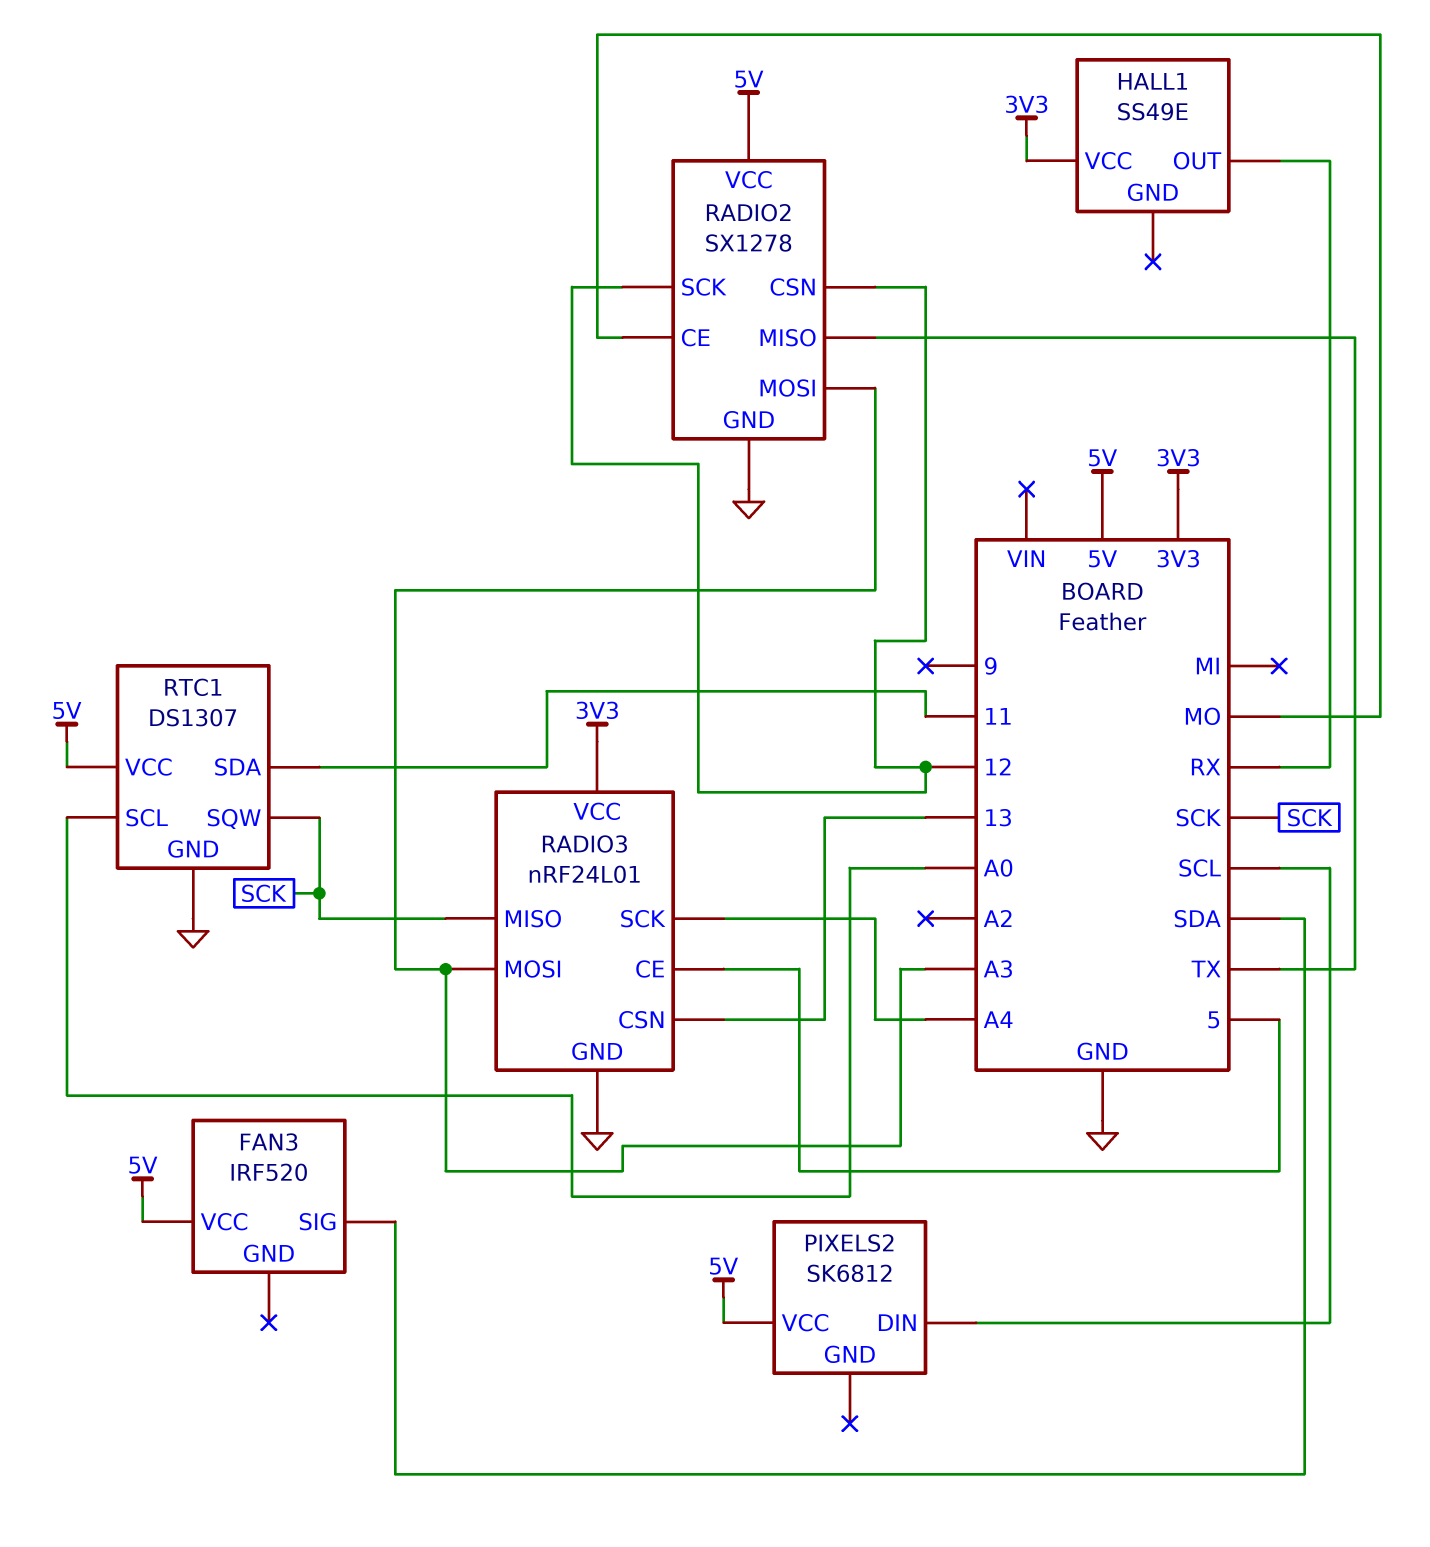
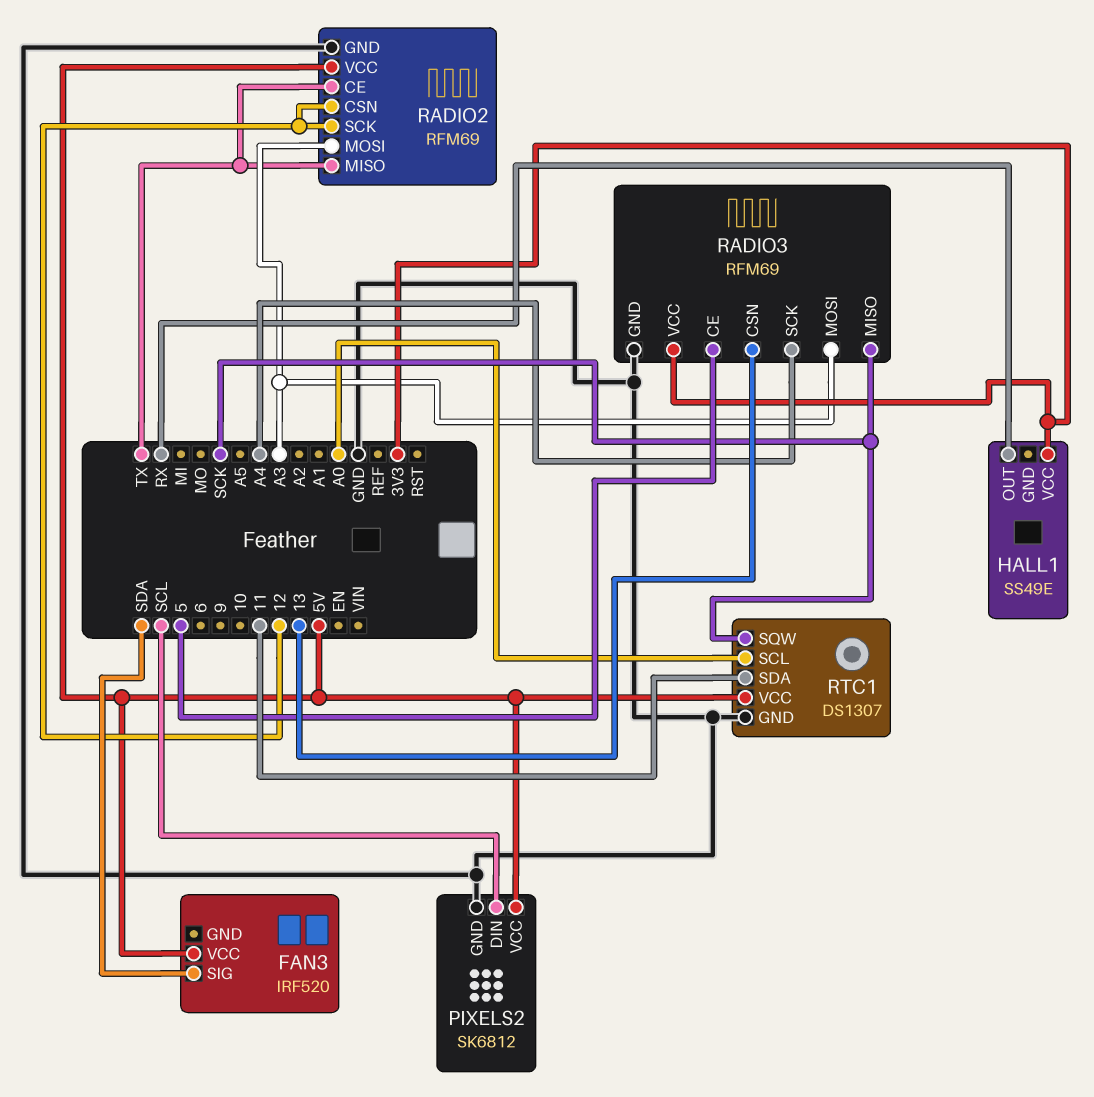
PIXELS2 pin GND: none -> GND
RADIO2: SX1278 -> RFM69
RADIO2 pin CE: MO -> TX
RADIO3: nRF24L01 -> RFM69

